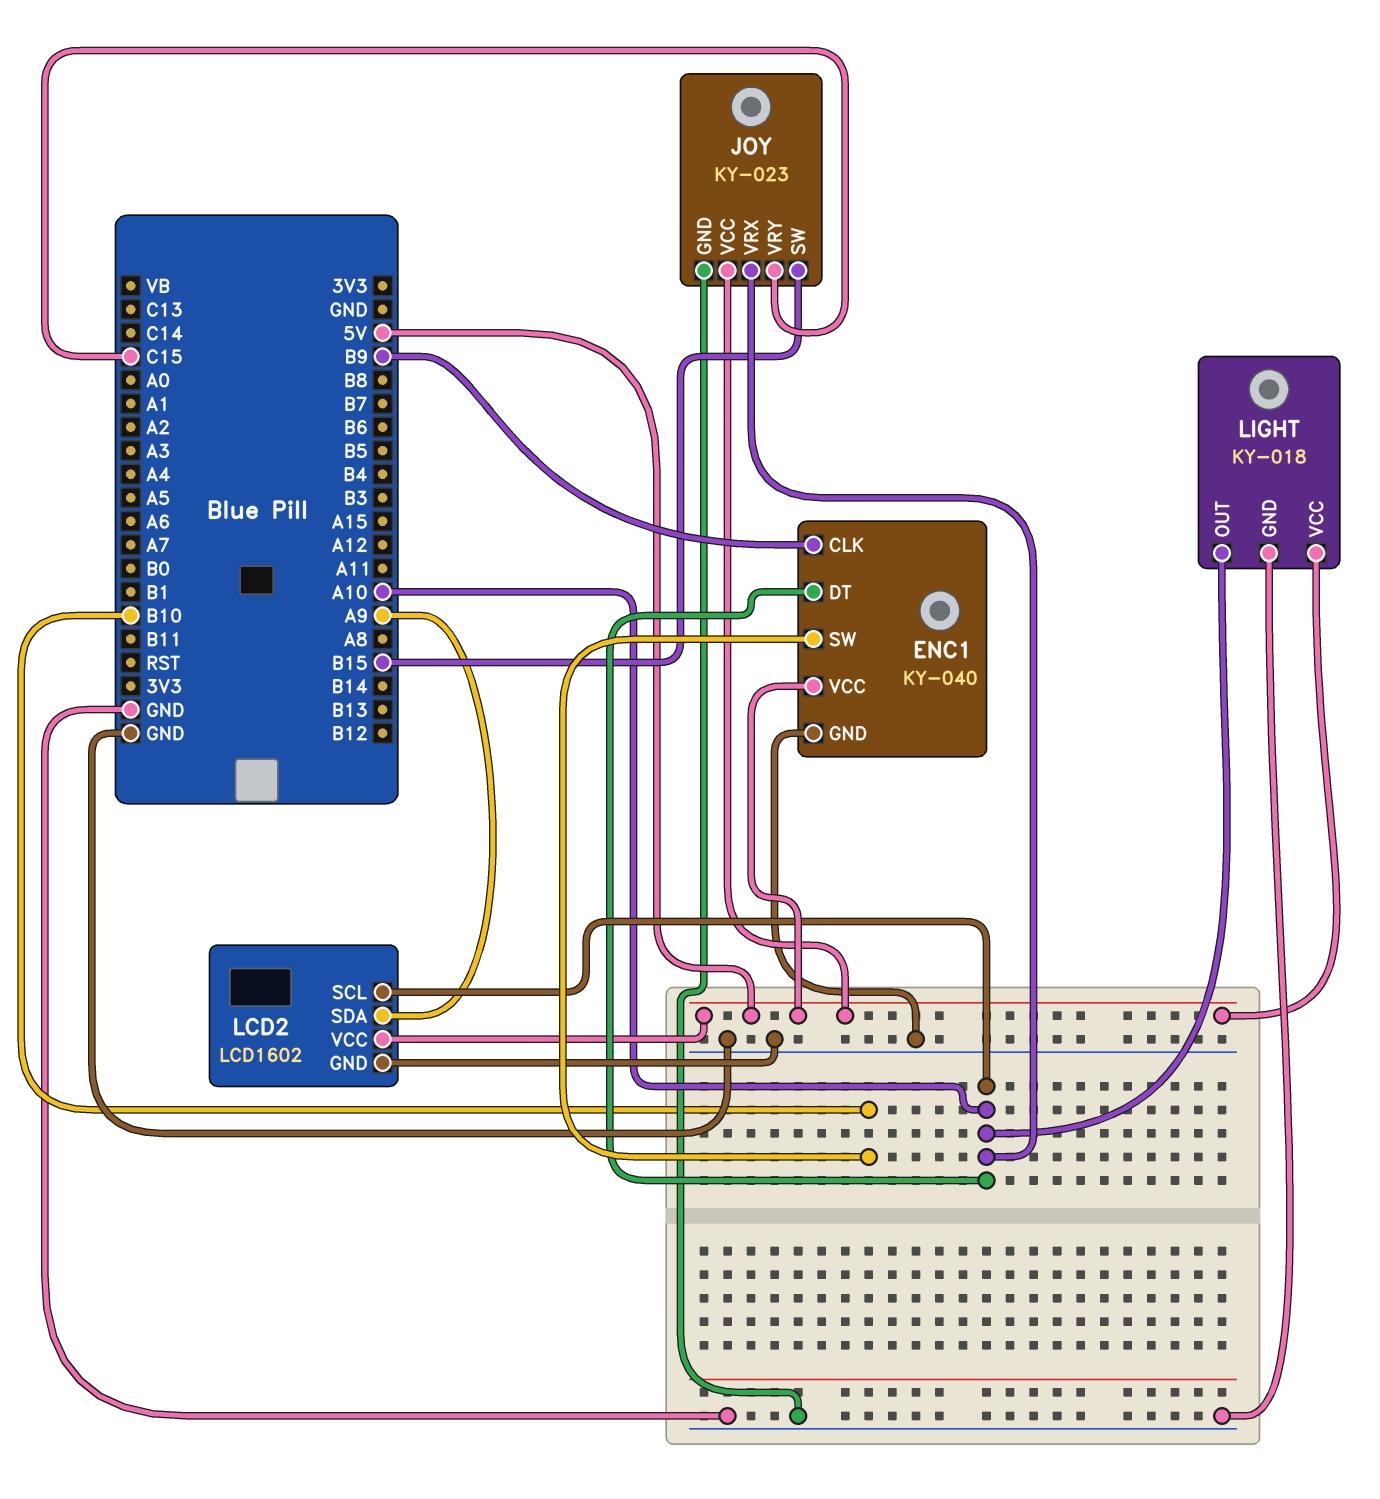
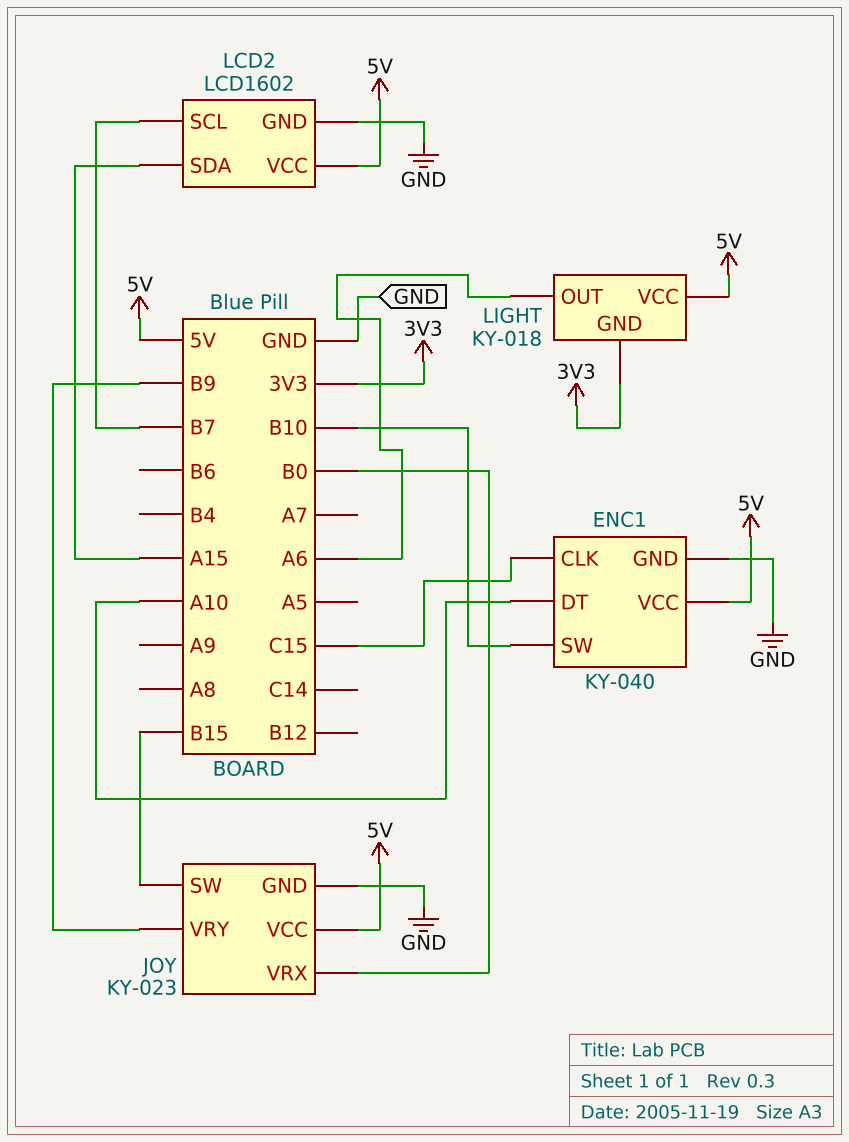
ENC1 pin CLK: B9 -> C15
JOY pin VRX: A10 -> B0
JOY pin VRY: C15 -> B9
LCD2 pin SCL: A10 -> B7
LCD2 pin SDA: A9 -> A15
LIGHT pin GND: GND -> 3V3
LIGHT pin OUT: A10 -> A6

